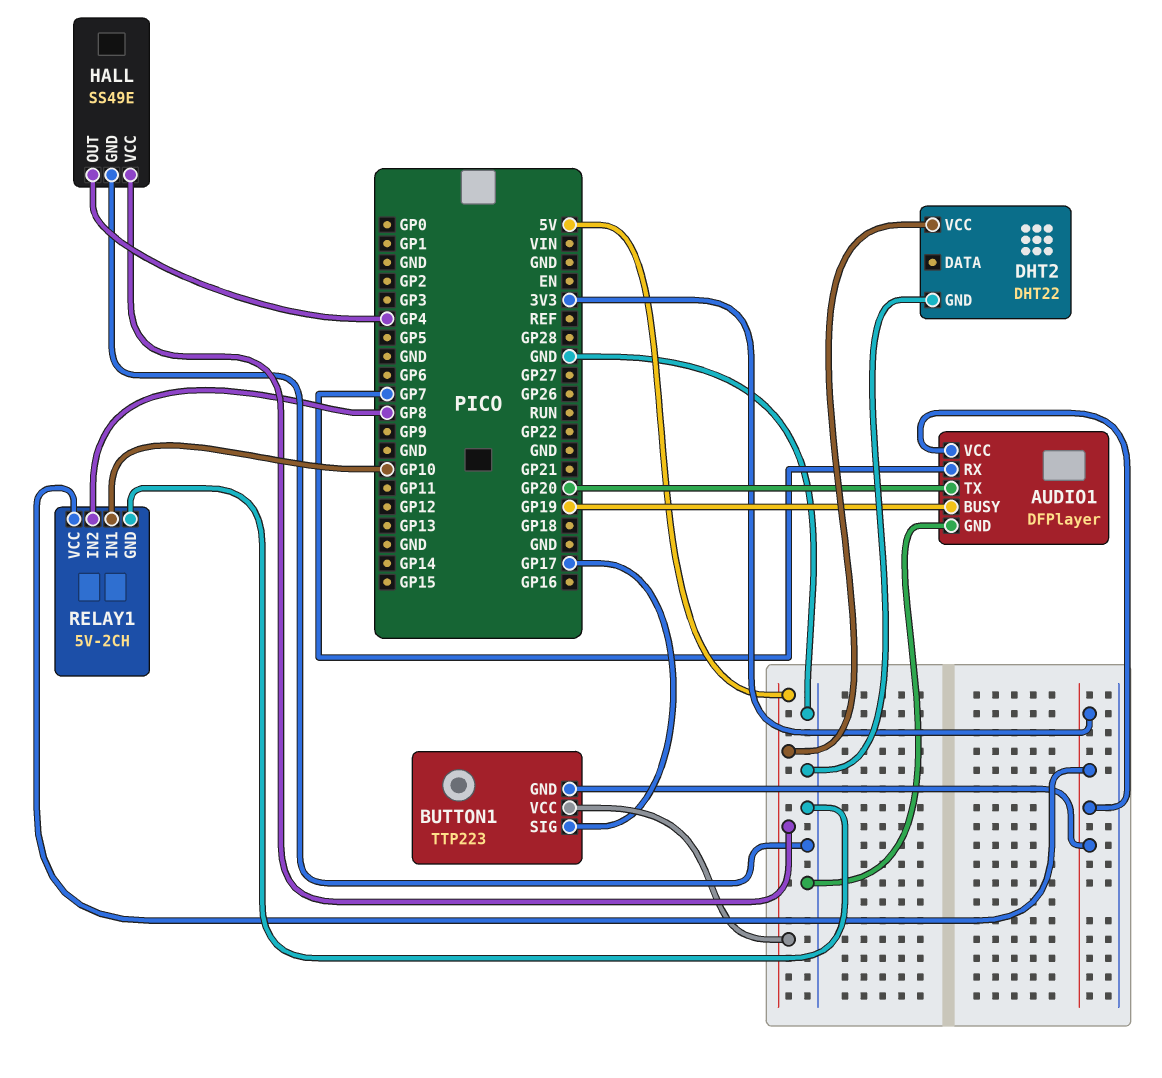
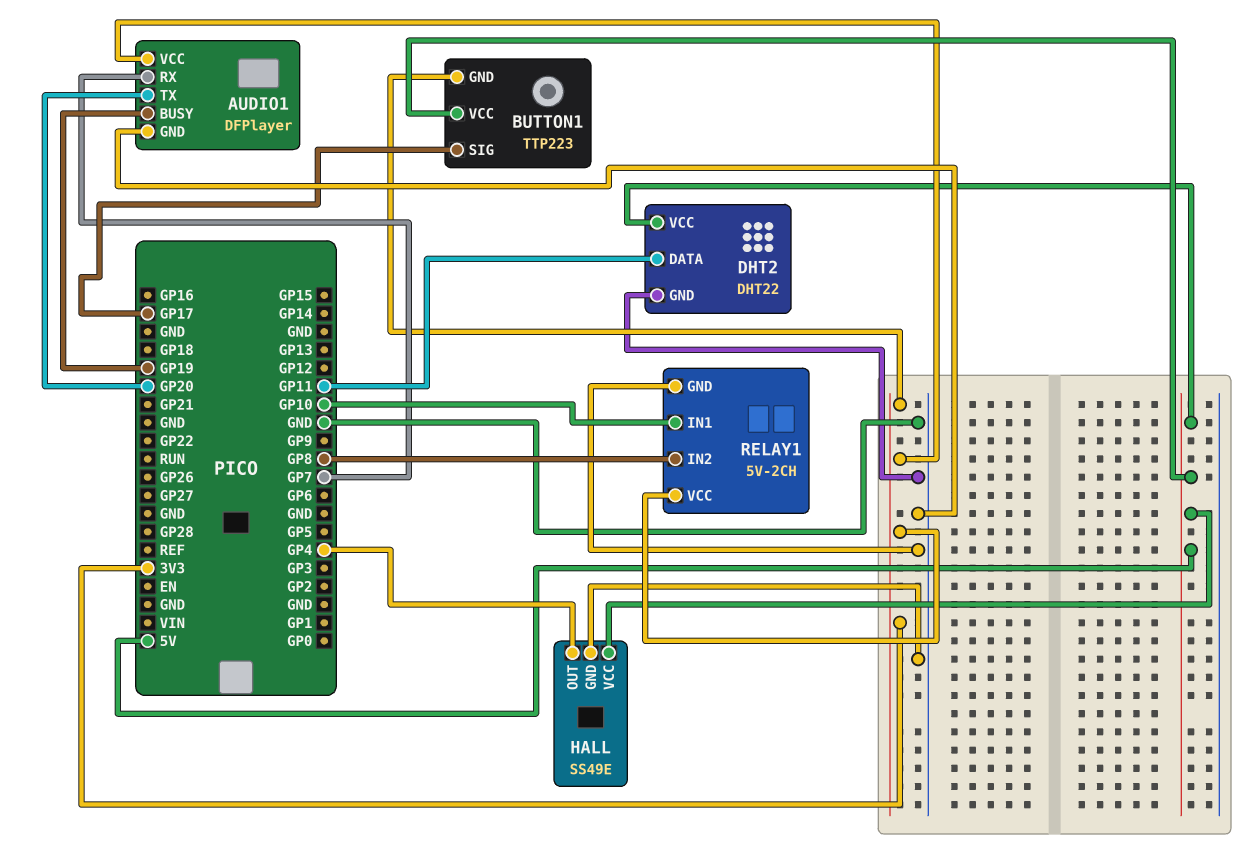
DHT2 pin DATA: none -> GP11

